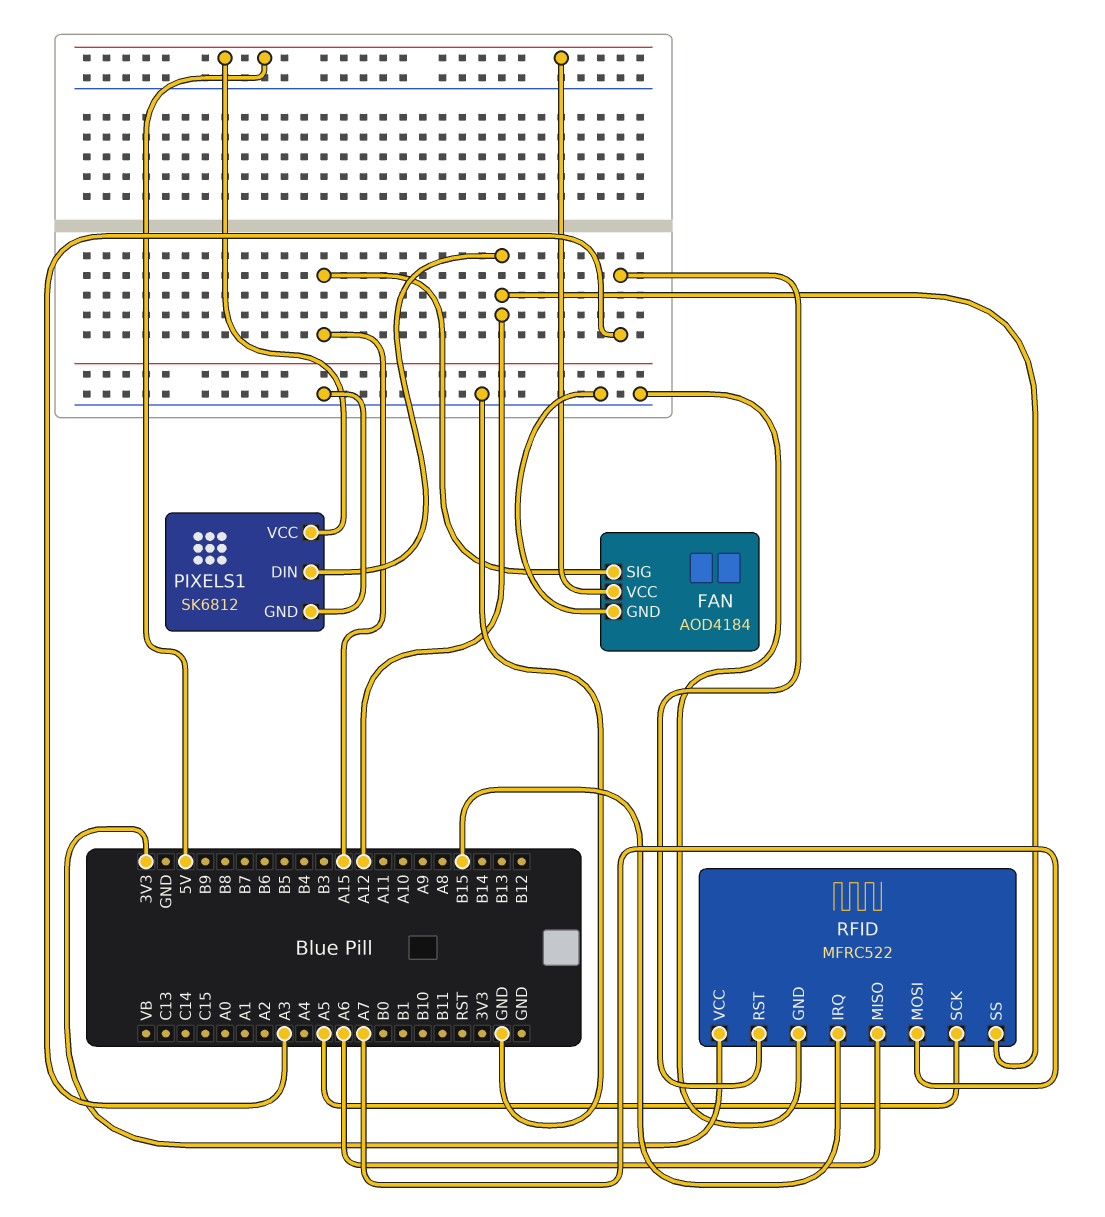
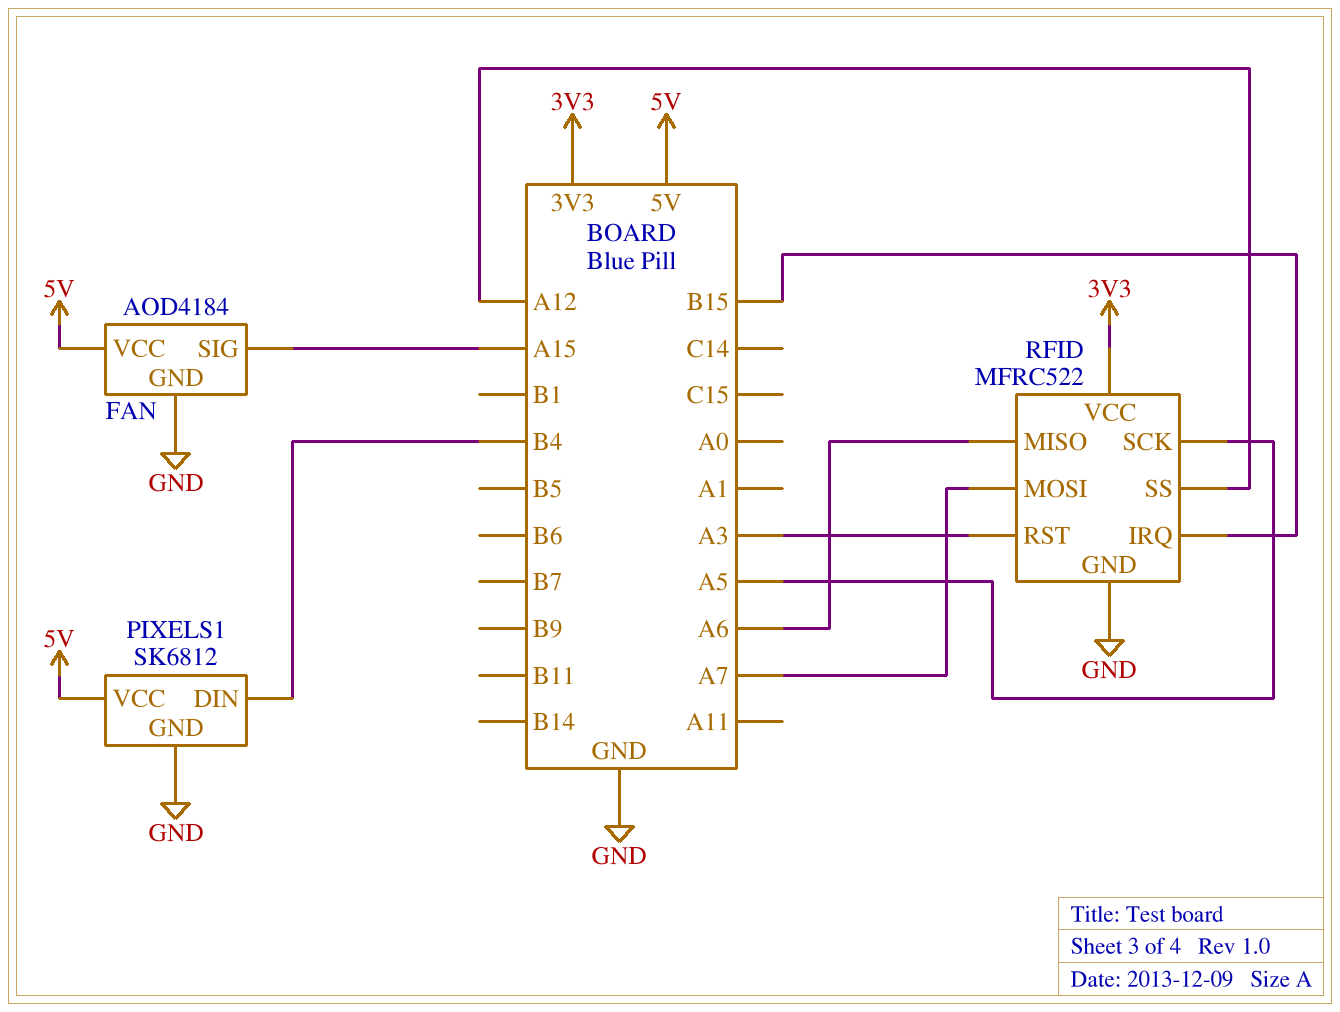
PIXELS1 pin DIN: A12 -> B4

